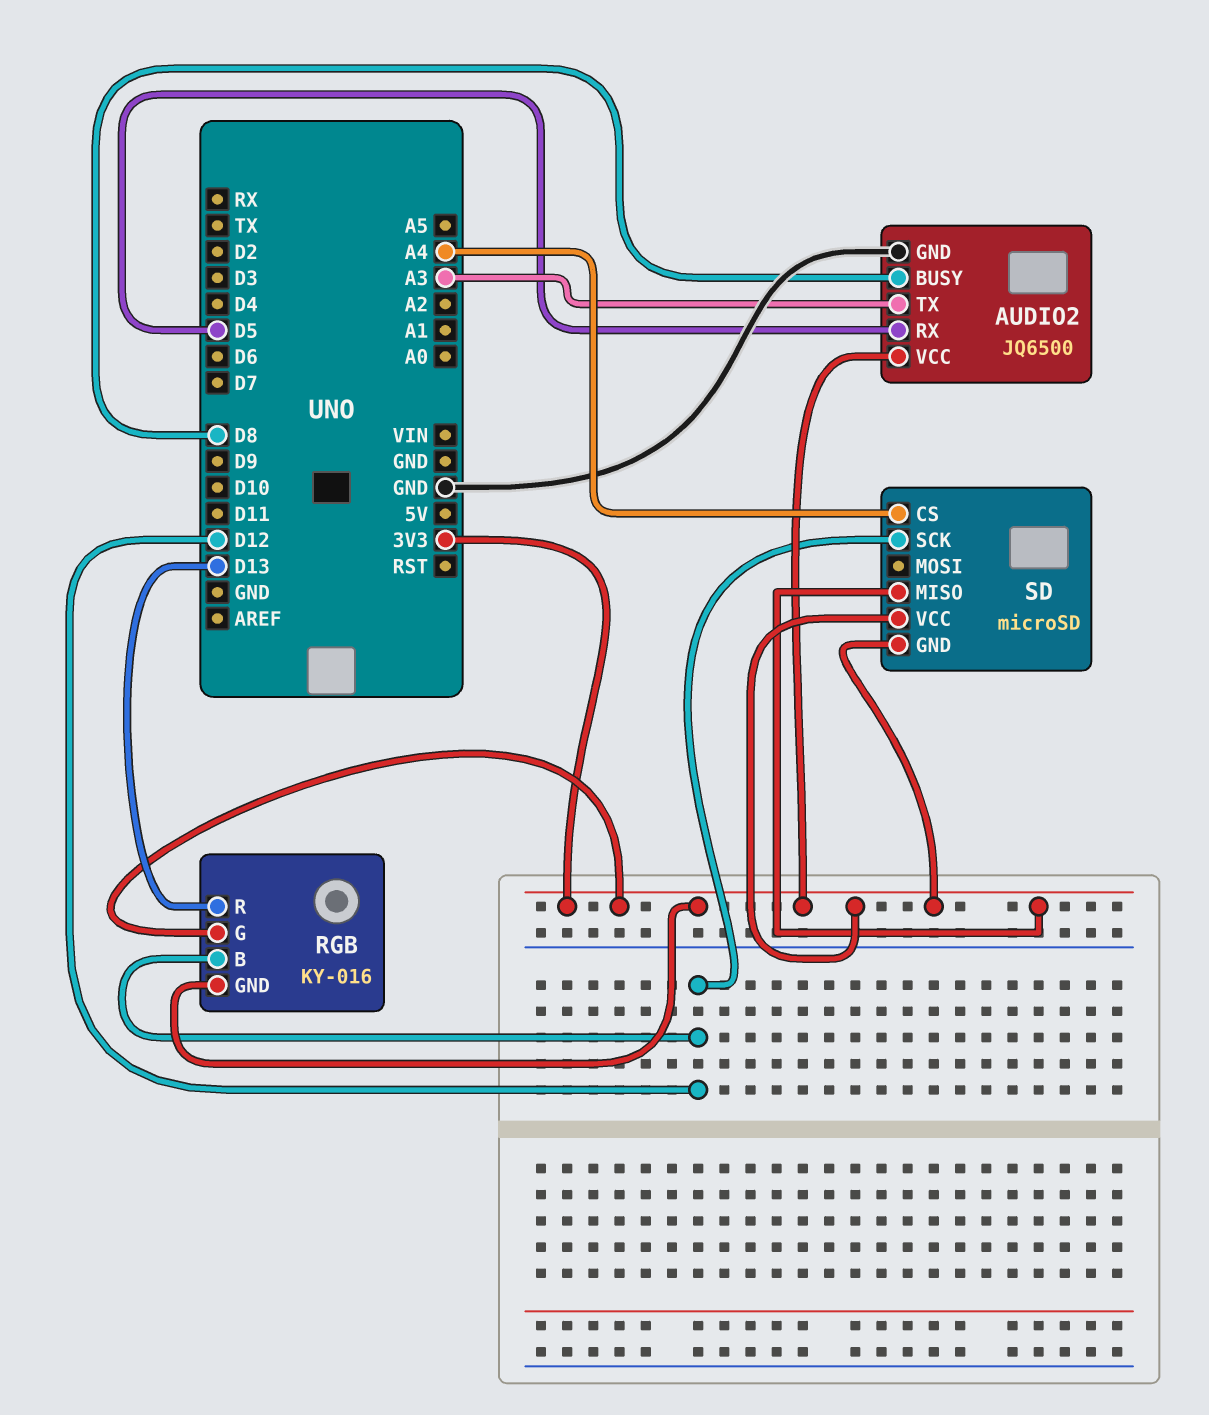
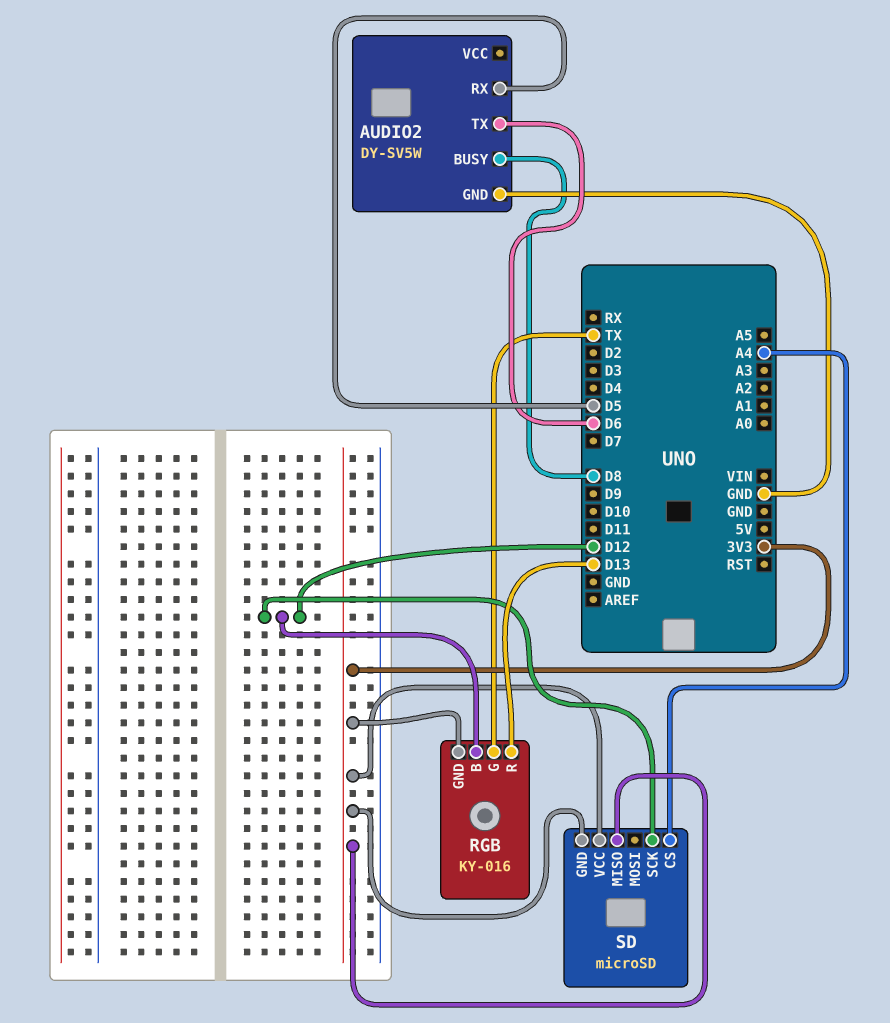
AUDIO2: JQ6500 -> DY-SV5W
AUDIO2 pin TX: A3 -> D6
AUDIO2 pin VCC: 3V3 -> none
RGB pin G: 3V3 -> TX

